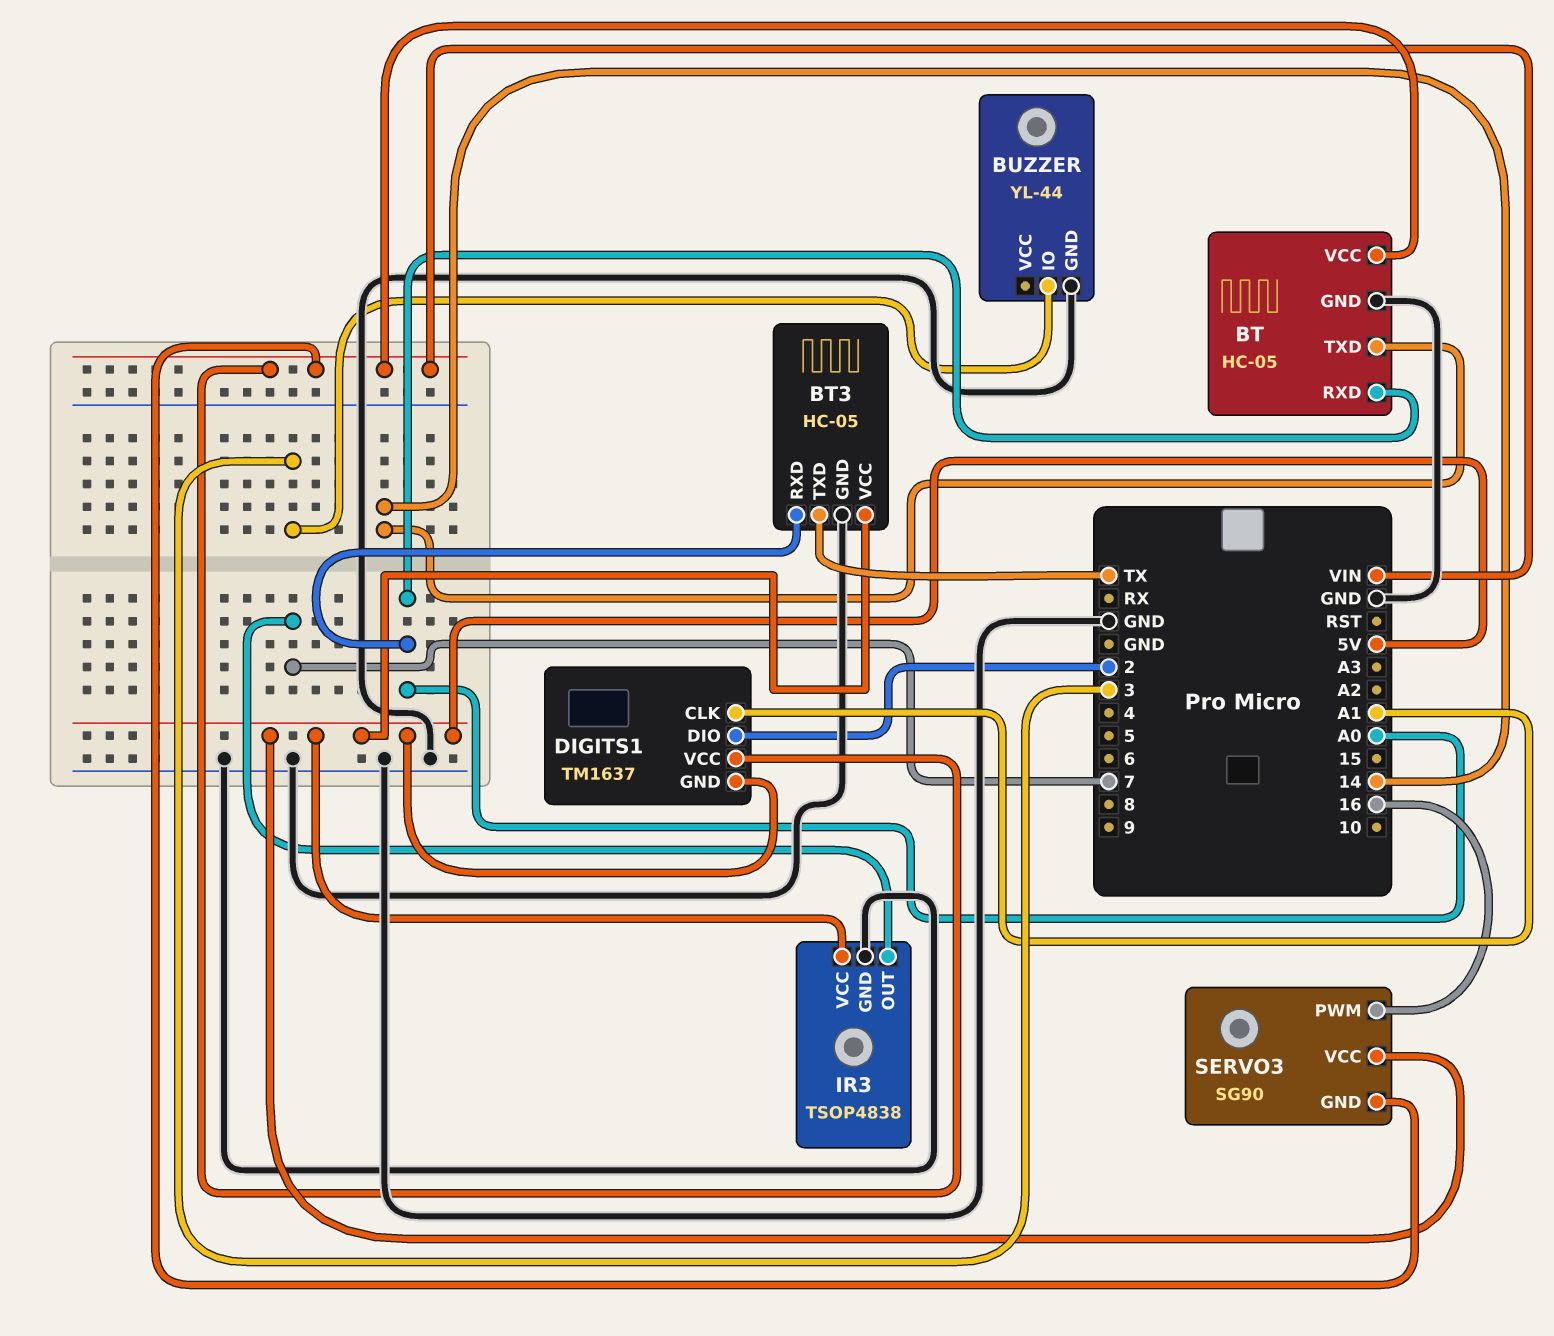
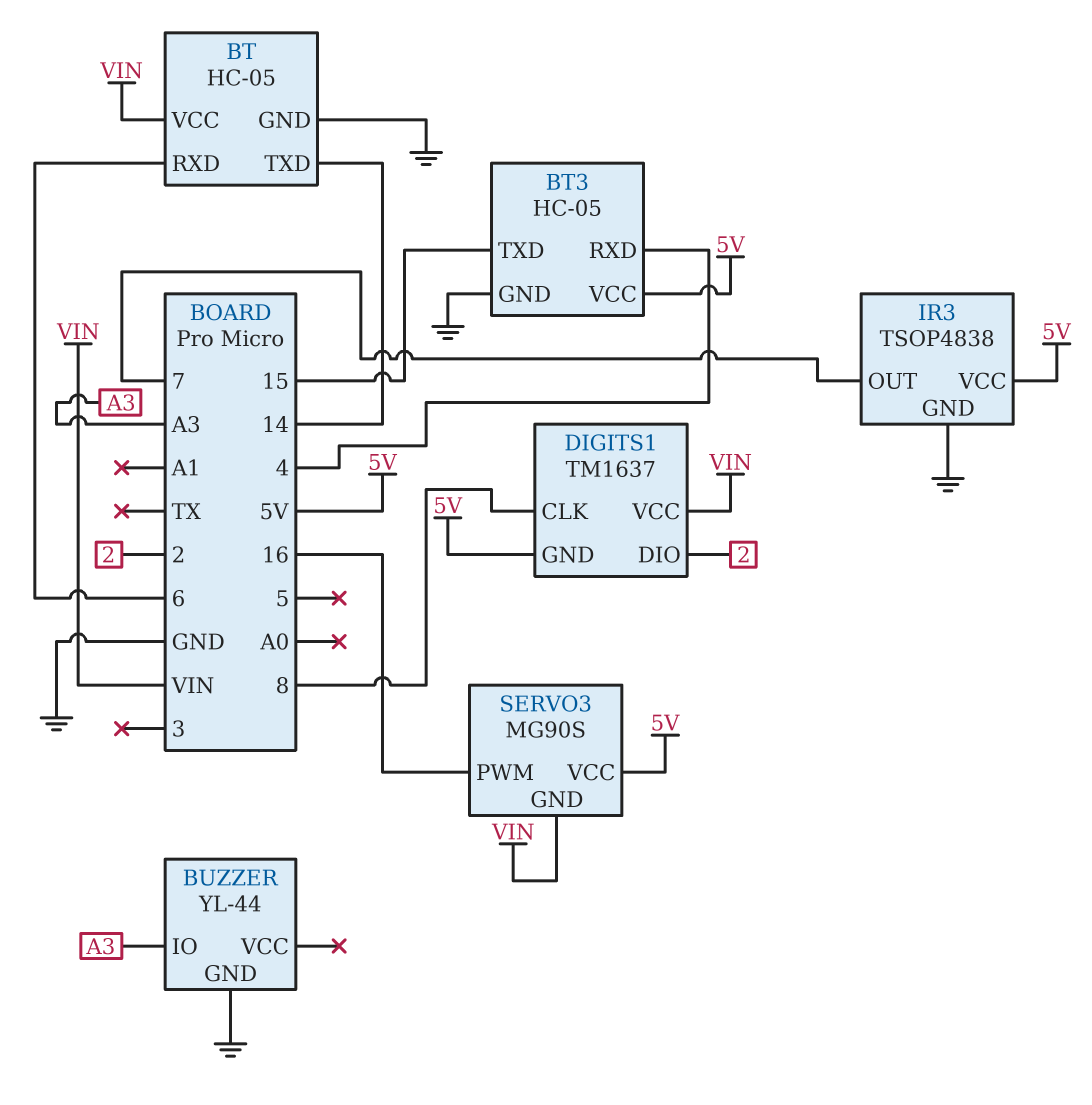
BT pin RXD: A0 -> 6
BT3 pin RXD: A0 -> 4
BT3 pin TXD: TX -> 15
BUZZER pin IO: 3 -> A3
DIGITS1 pin CLK: A1 -> 8
SERVO3: SG90 -> MG90S

